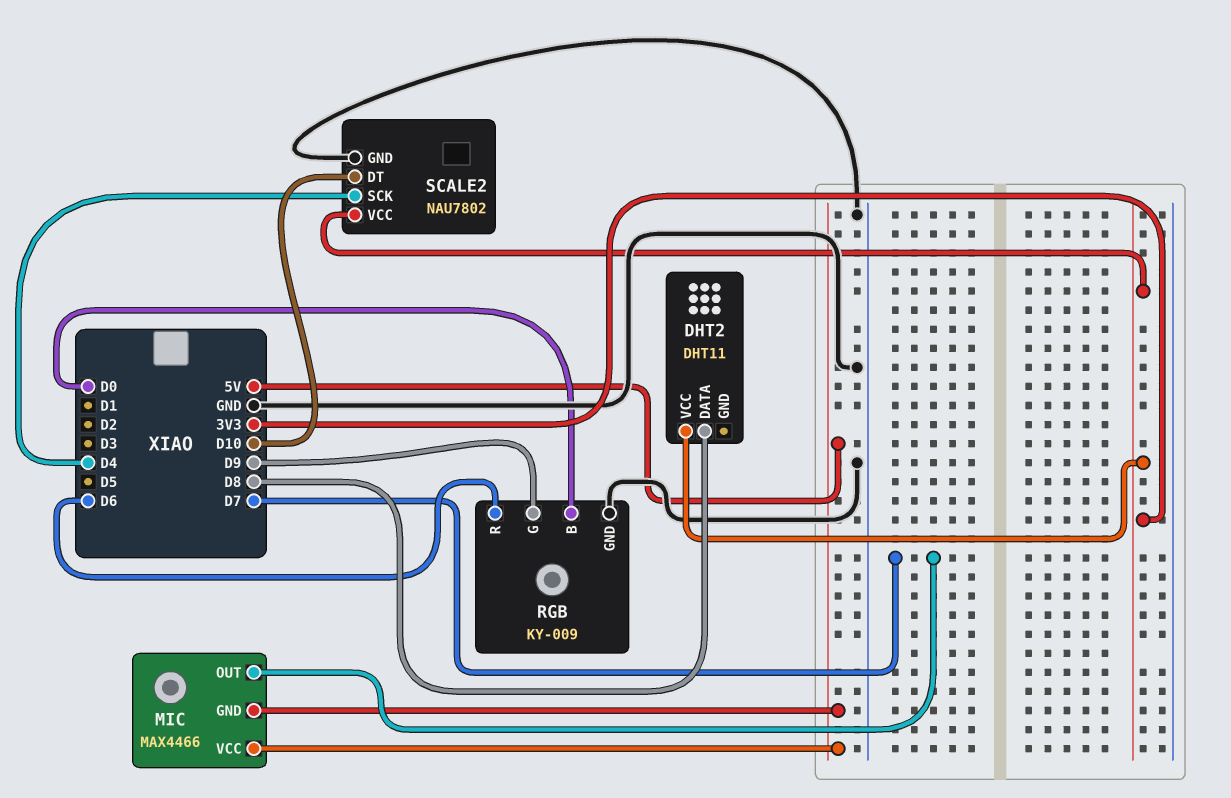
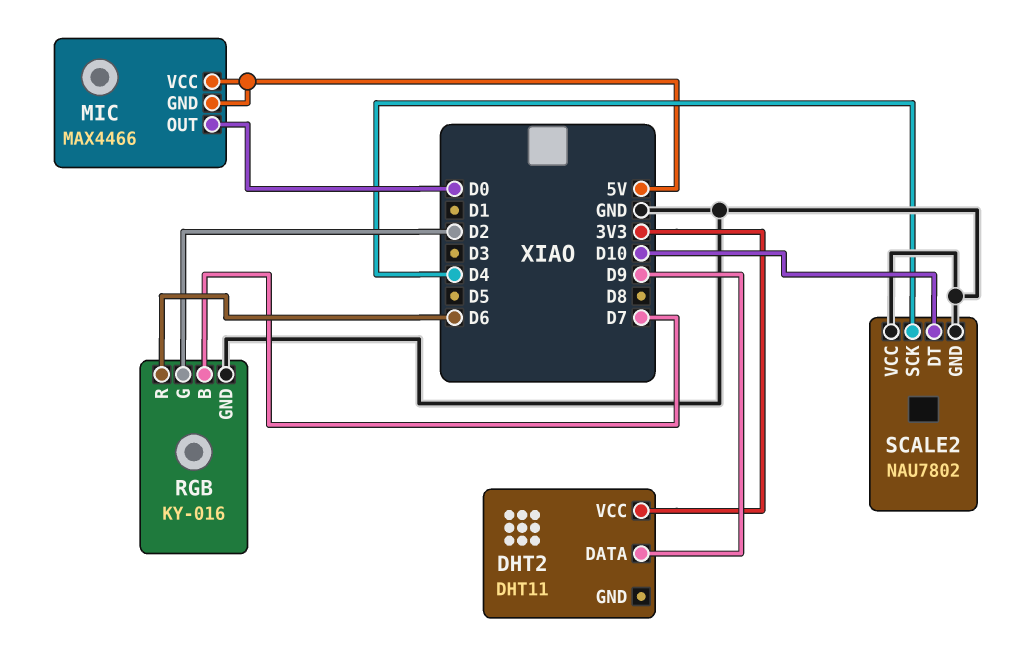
DHT2 pin DATA: D8 -> D9
MIC pin OUT: D7 -> D0
RGB: KY-009 -> KY-016
RGB pin B: D0 -> D7
RGB pin G: D9 -> D2
SCALE2 pin VCC: 3V3 -> GND

